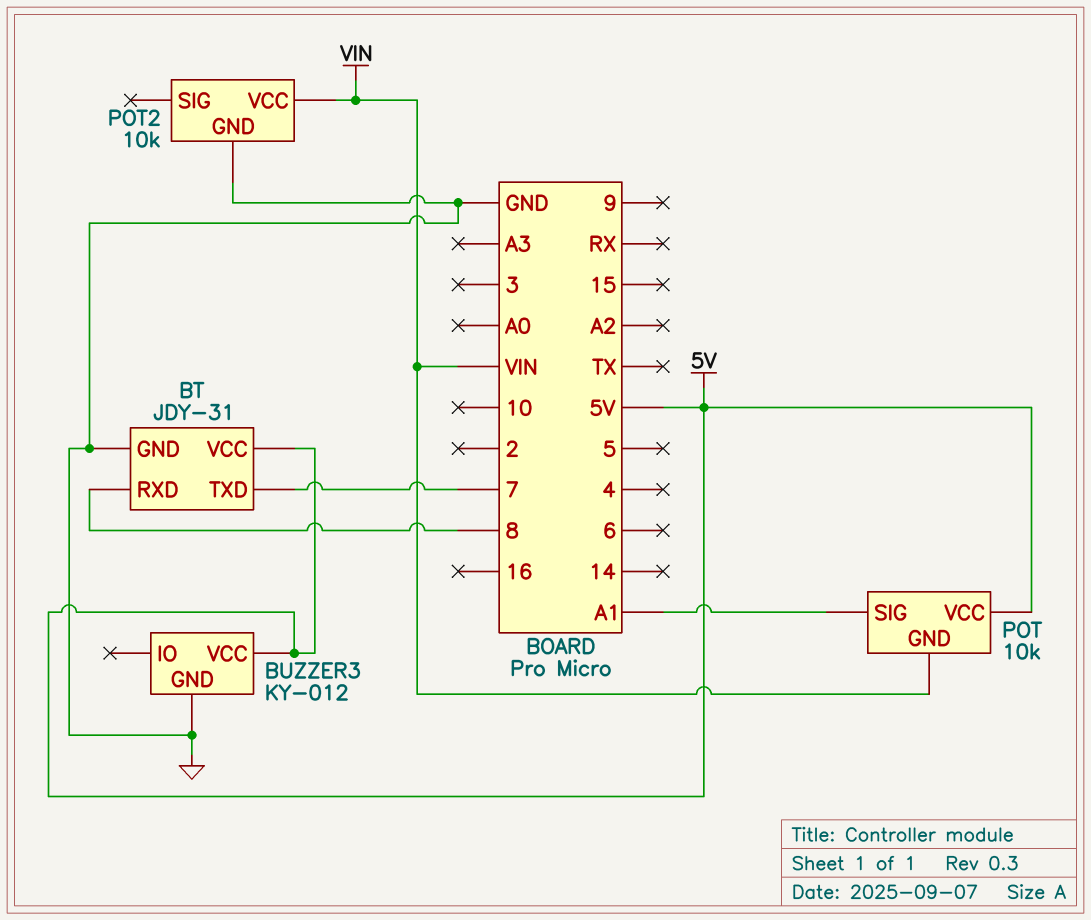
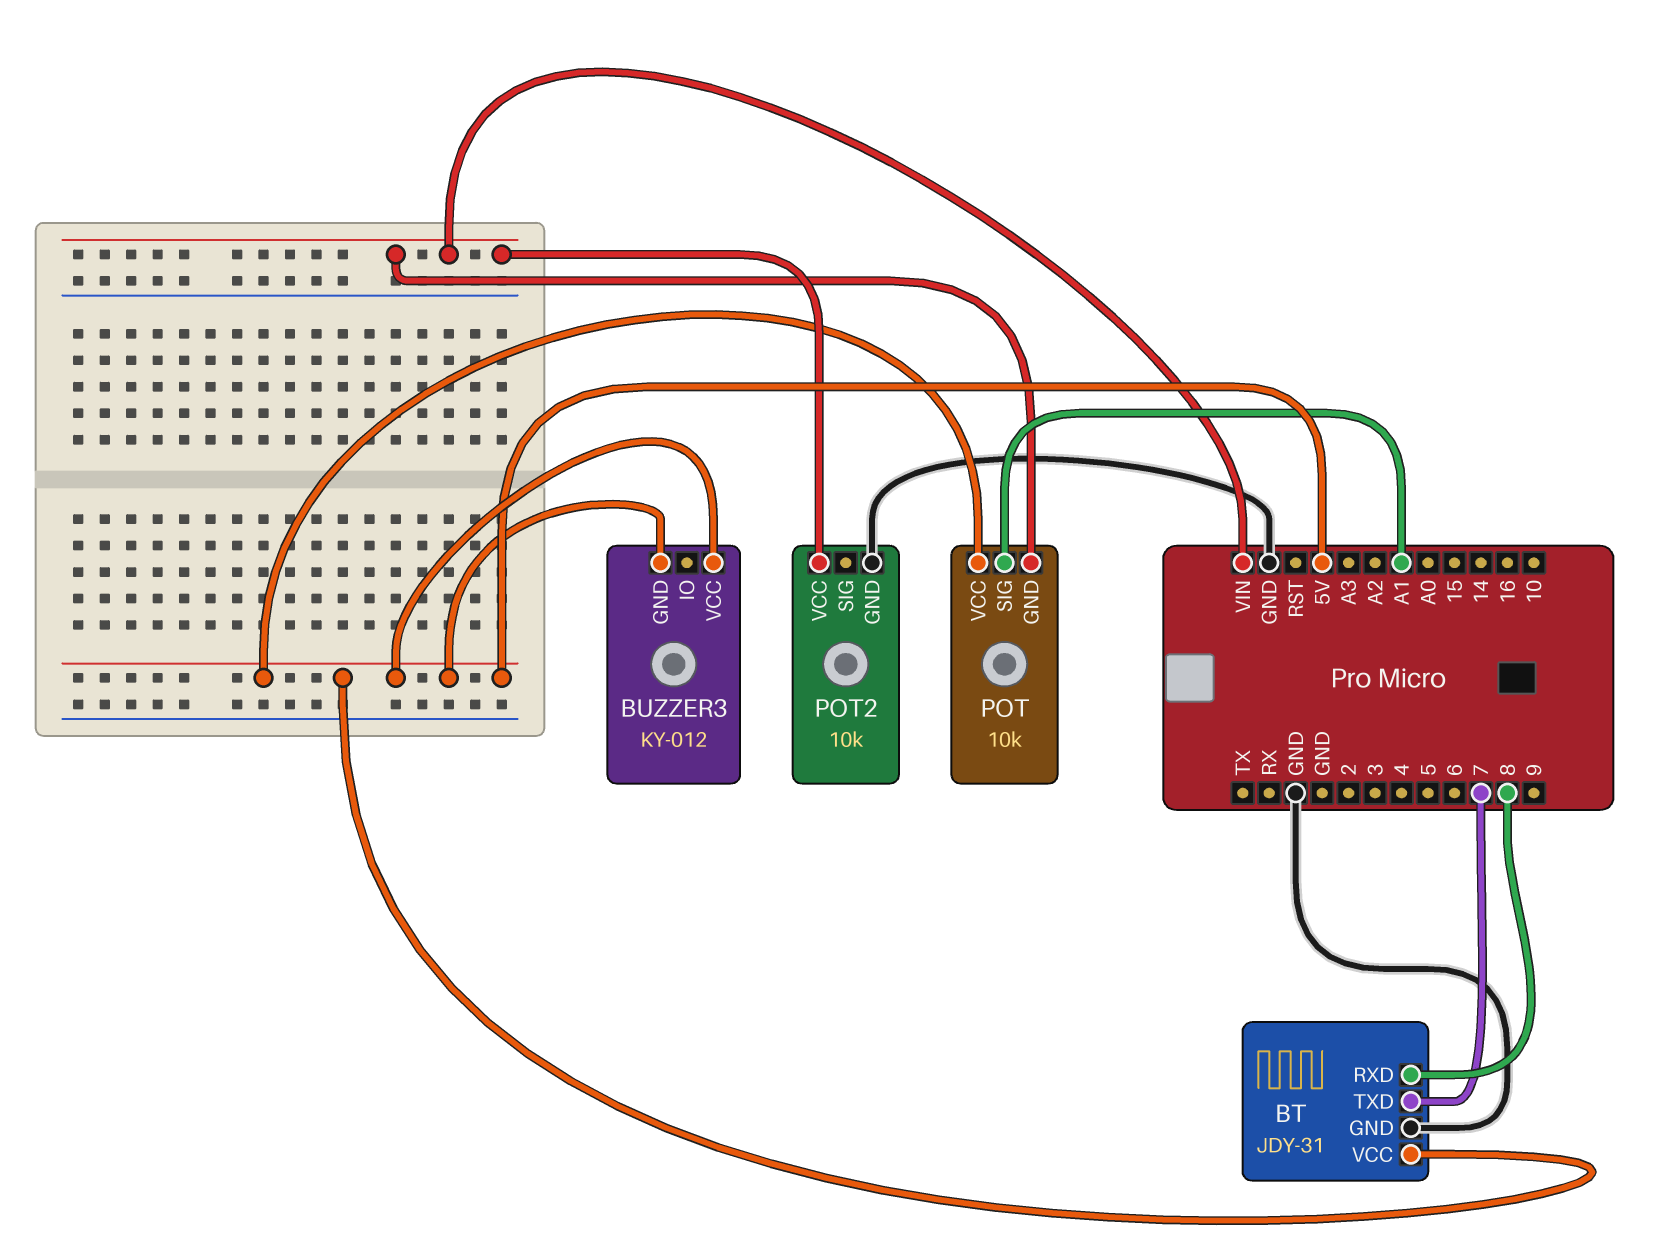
BUZZER3 pin GND: GND -> 5V

